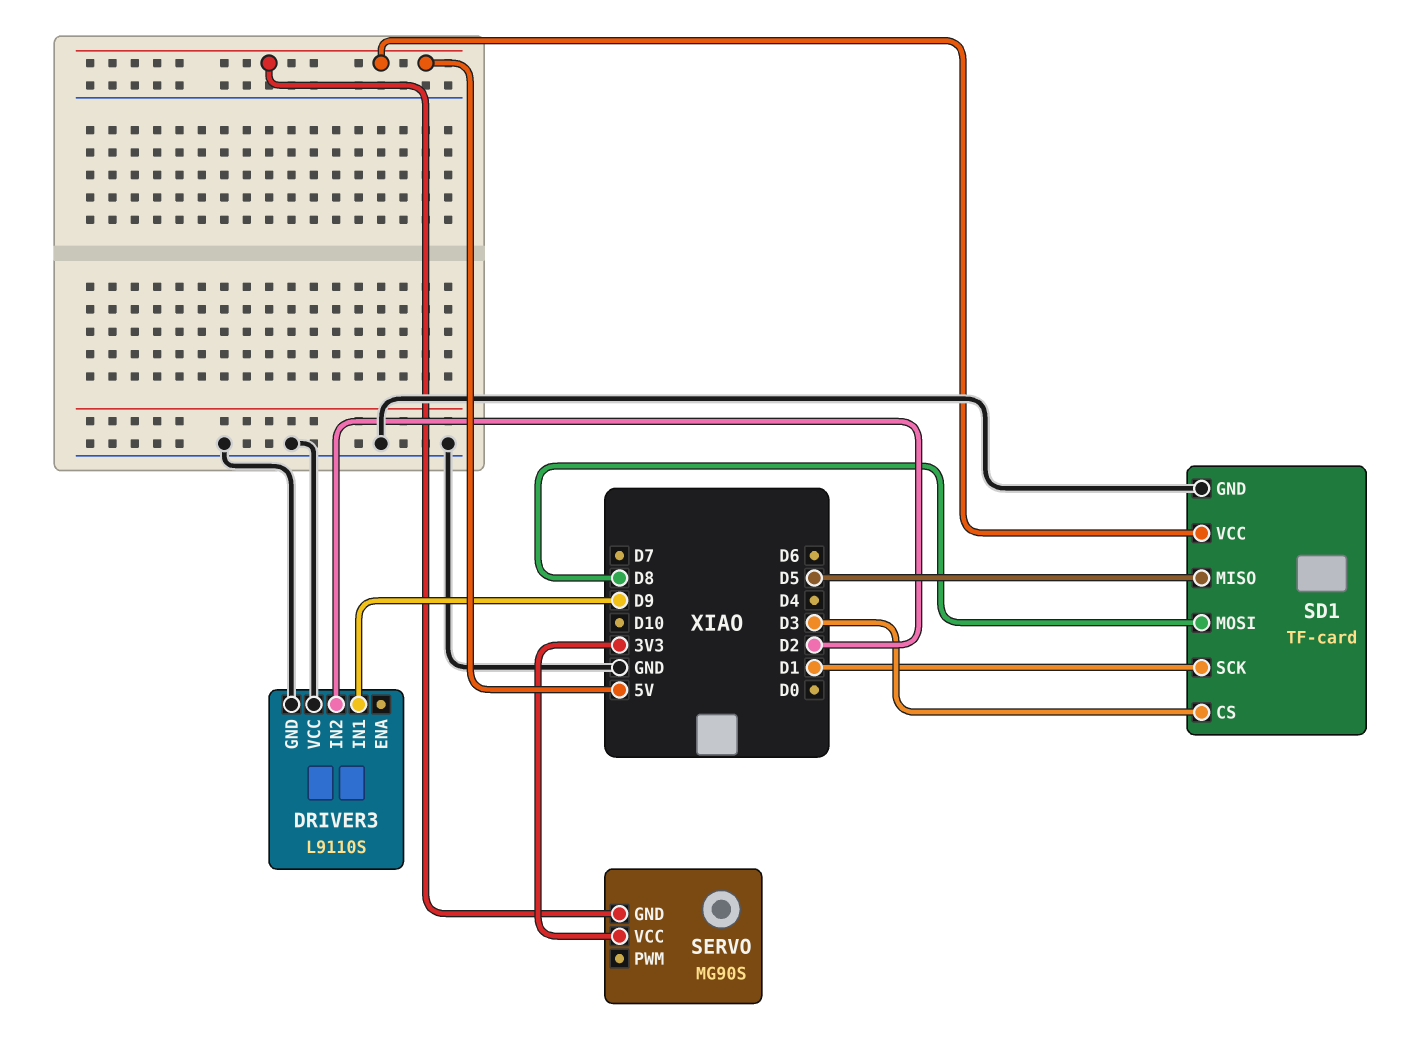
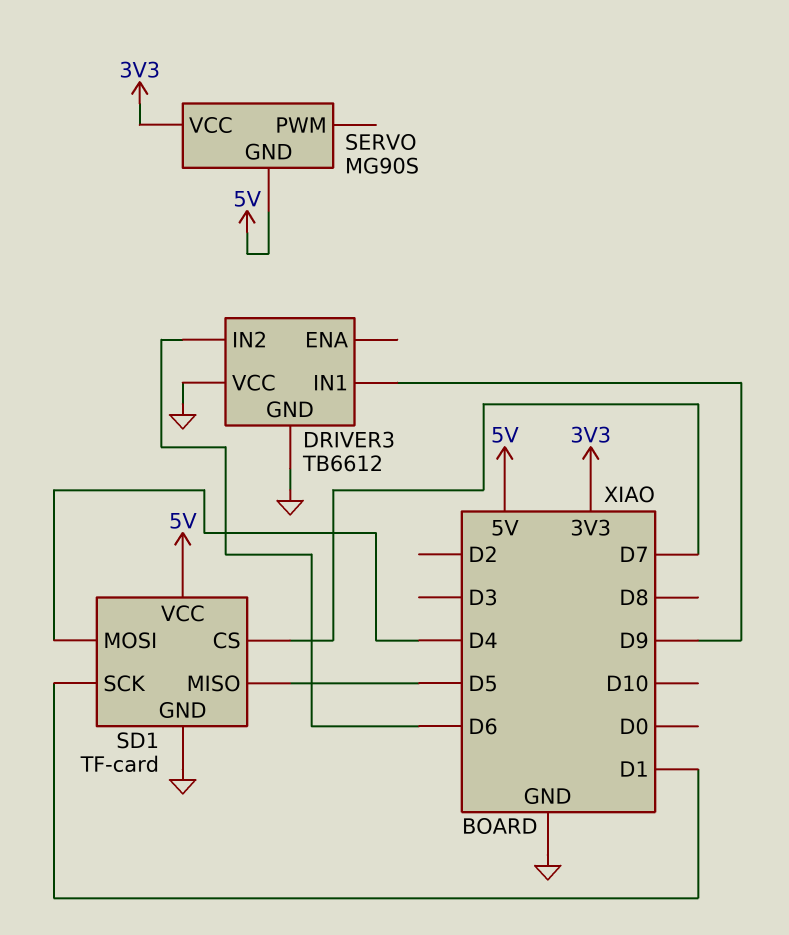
DRIVER3: L9110S -> TB6612
DRIVER3 pin IN2: D2 -> D6
SD1 pin CS: D3 -> D7
SD1 pin MOSI: D8 -> D4

